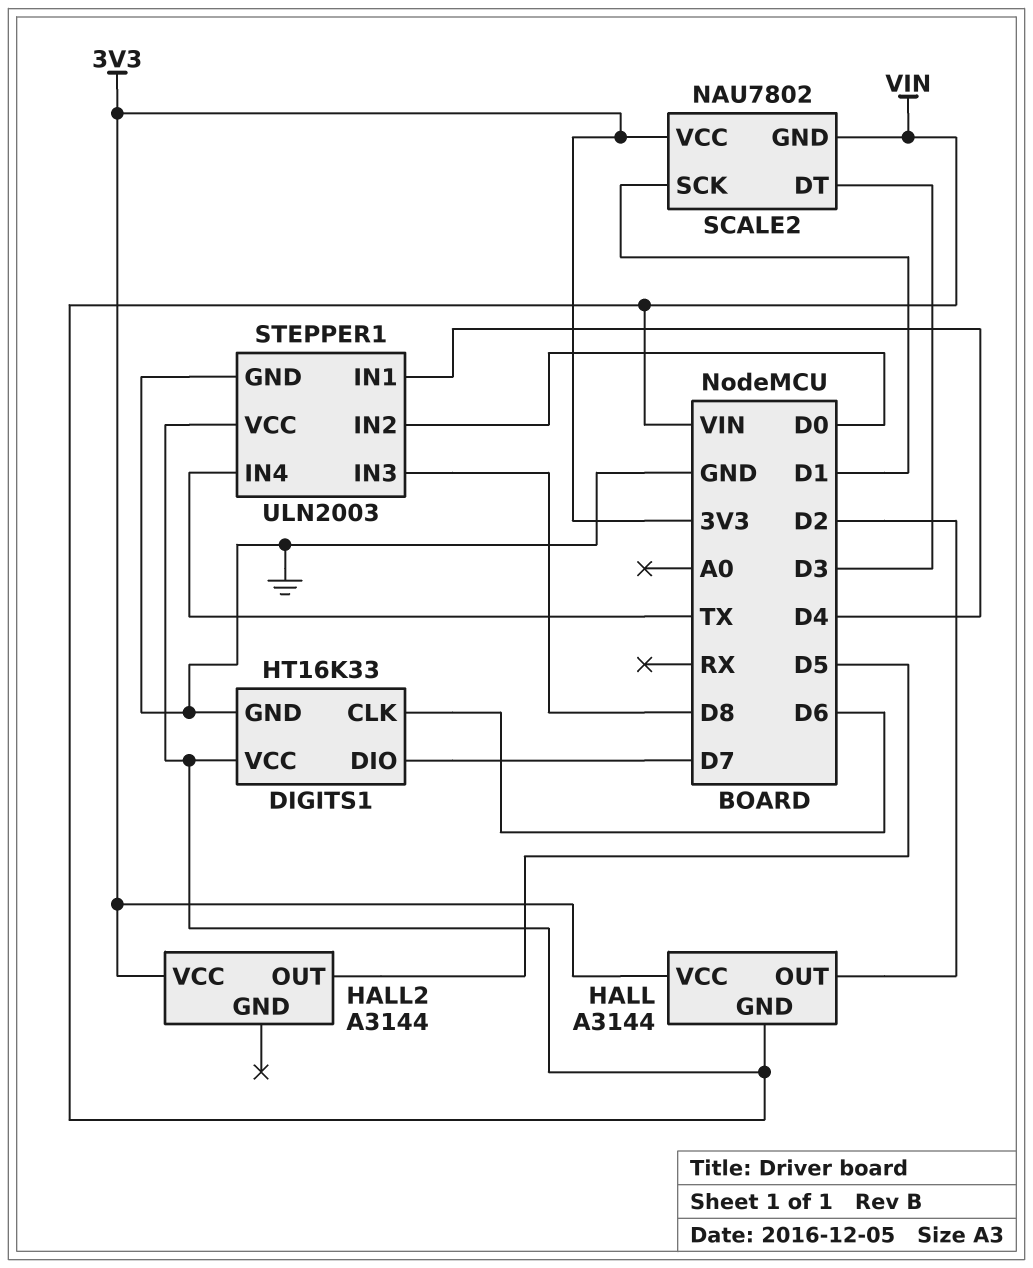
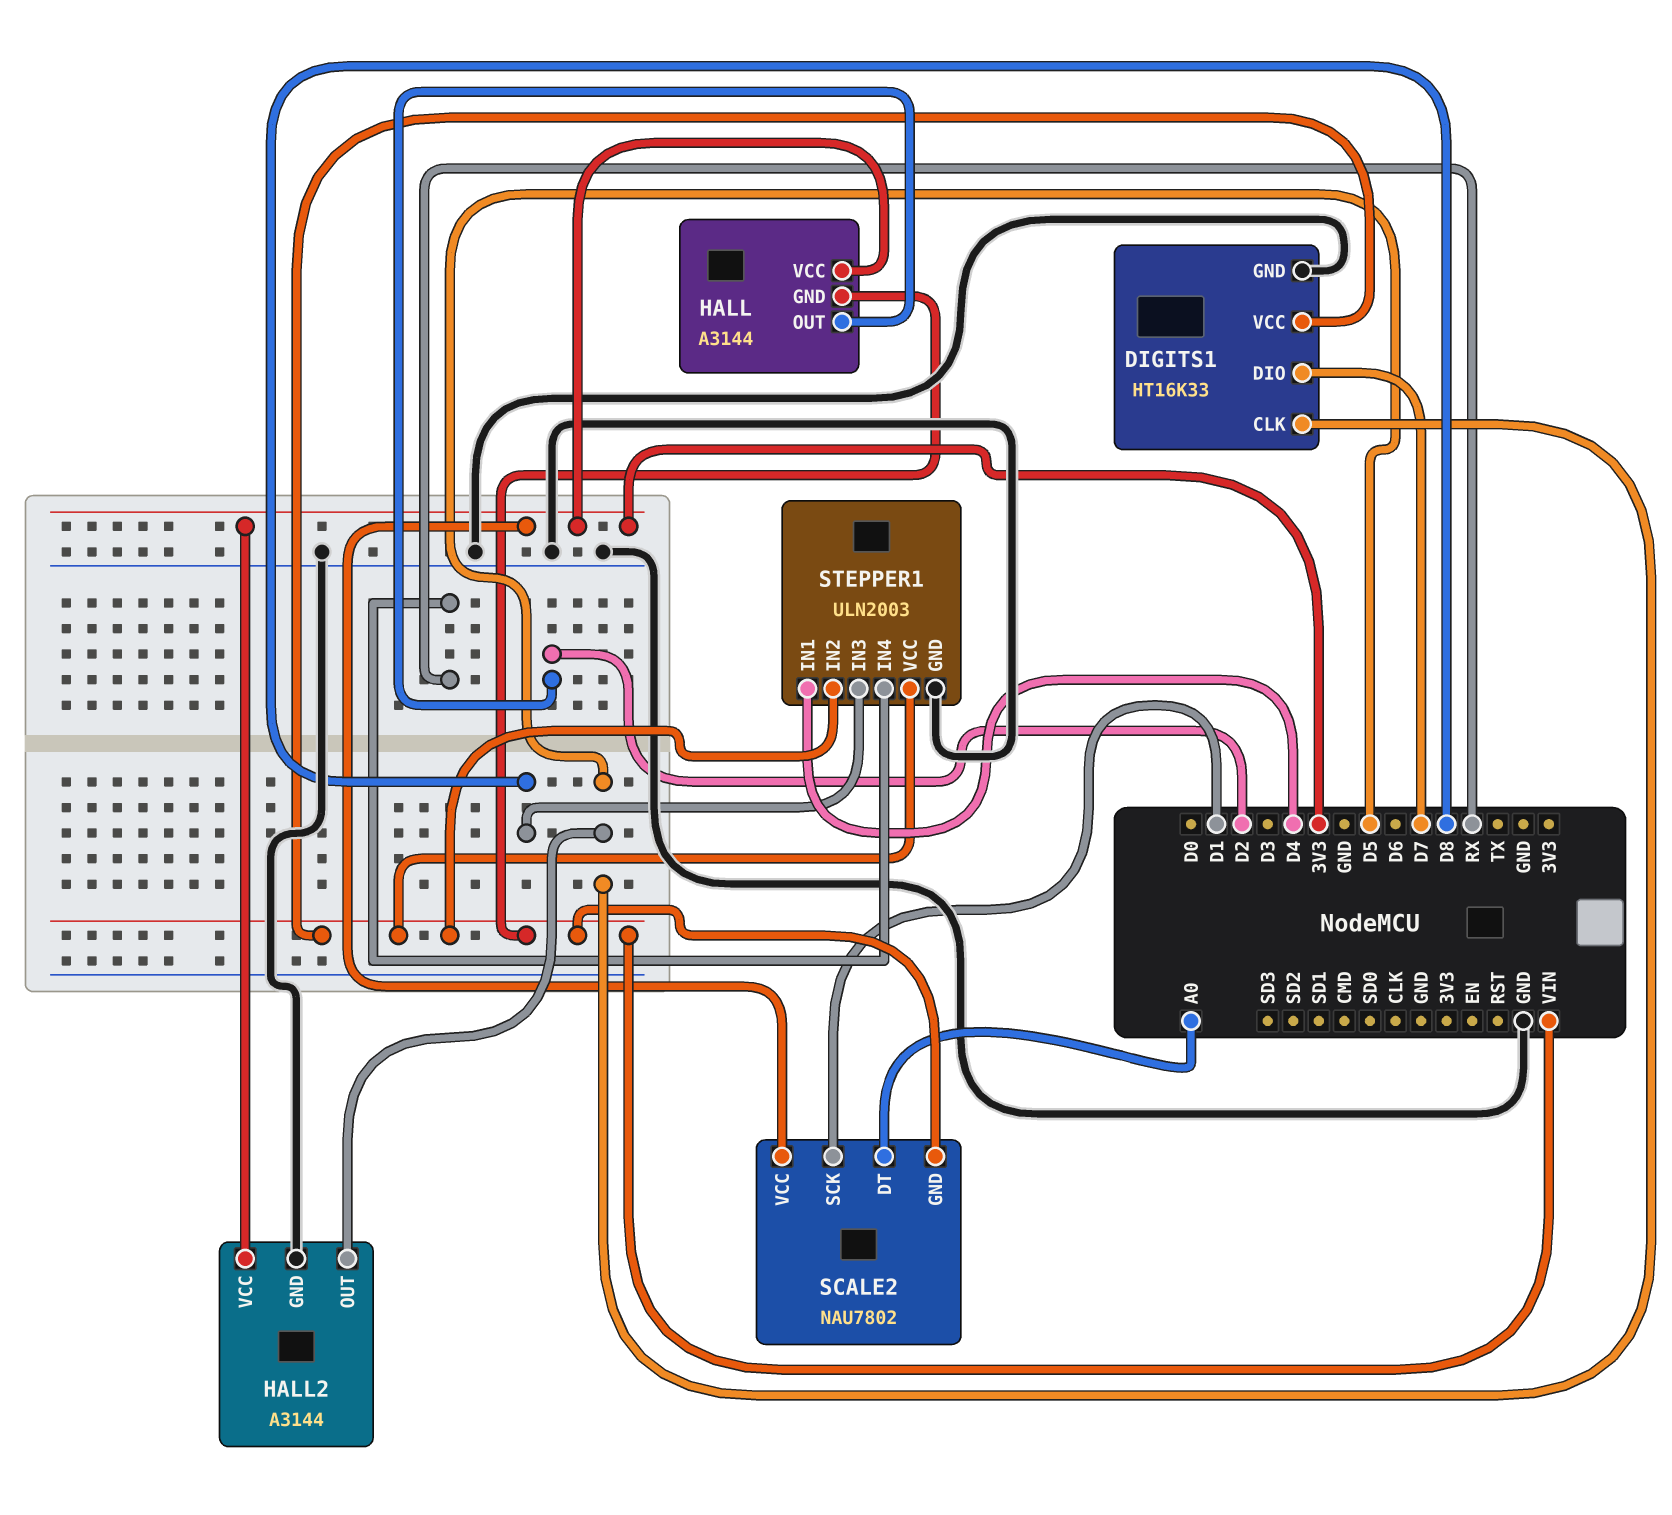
DIGITS1 pin CLK: D6 -> D5
HALL2 pin GND: none -> GND
SCALE2 pin DT: D3 -> A0
STEPPER1 pin IN2: D0 -> VIN
STEPPER1 pin IN4: TX -> RX

